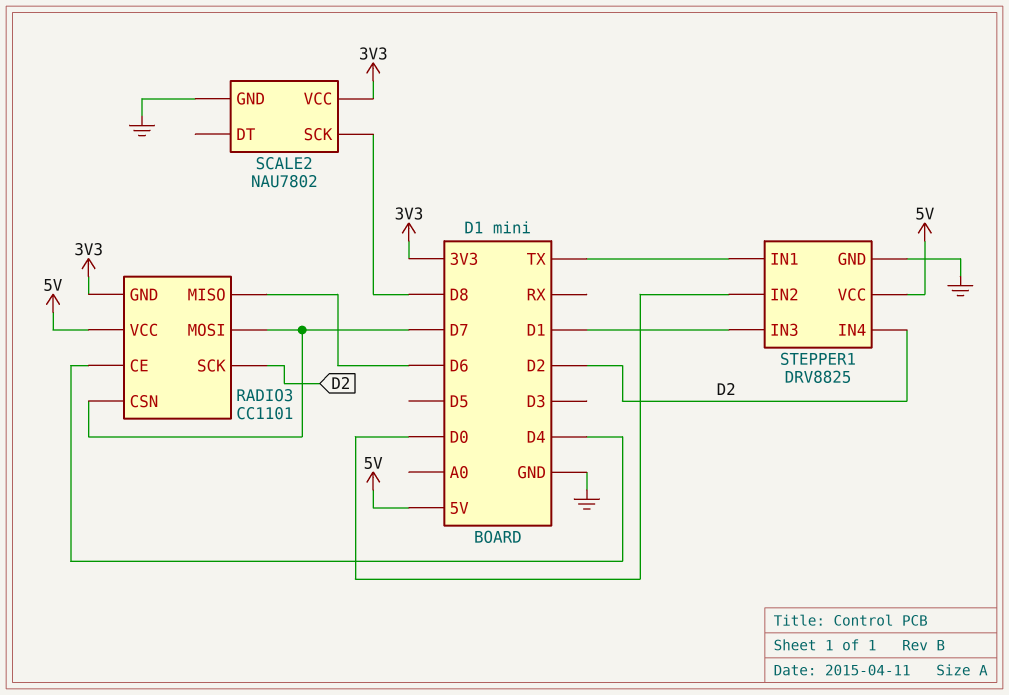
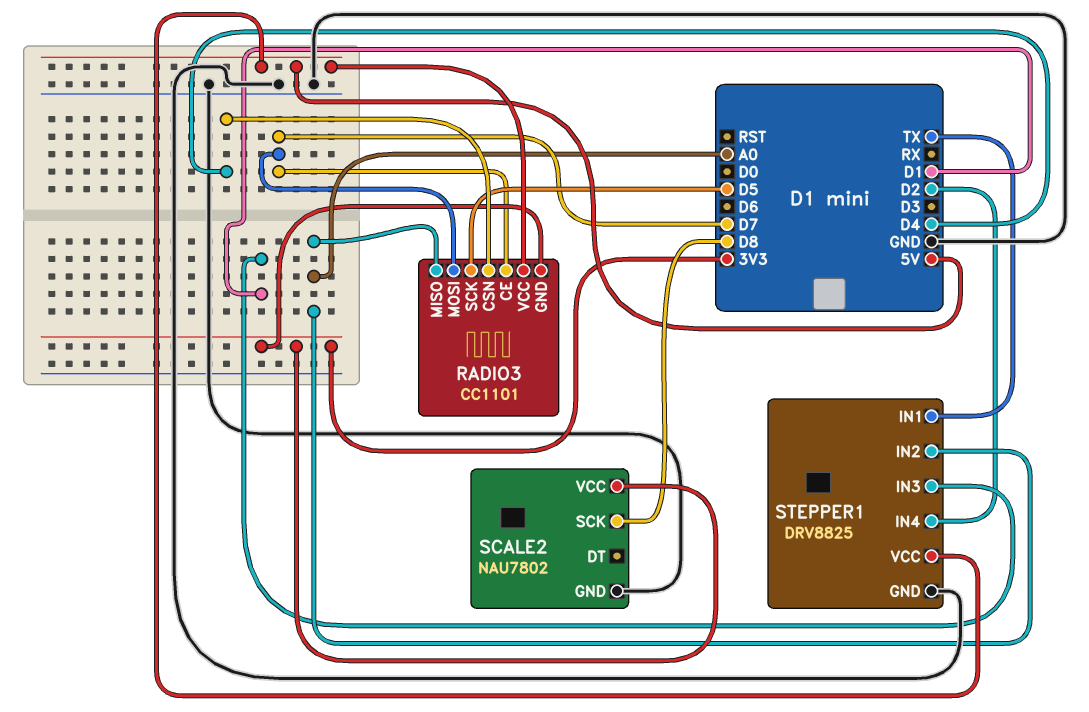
RADIO3 pin CE: D4 -> D7
RADIO3 pin CSN: D7 -> D4
RADIO3 pin MISO: D6 -> A0
RADIO3 pin SCK: D2 -> D5
STEPPER1 pin IN2: D0 -> A0

